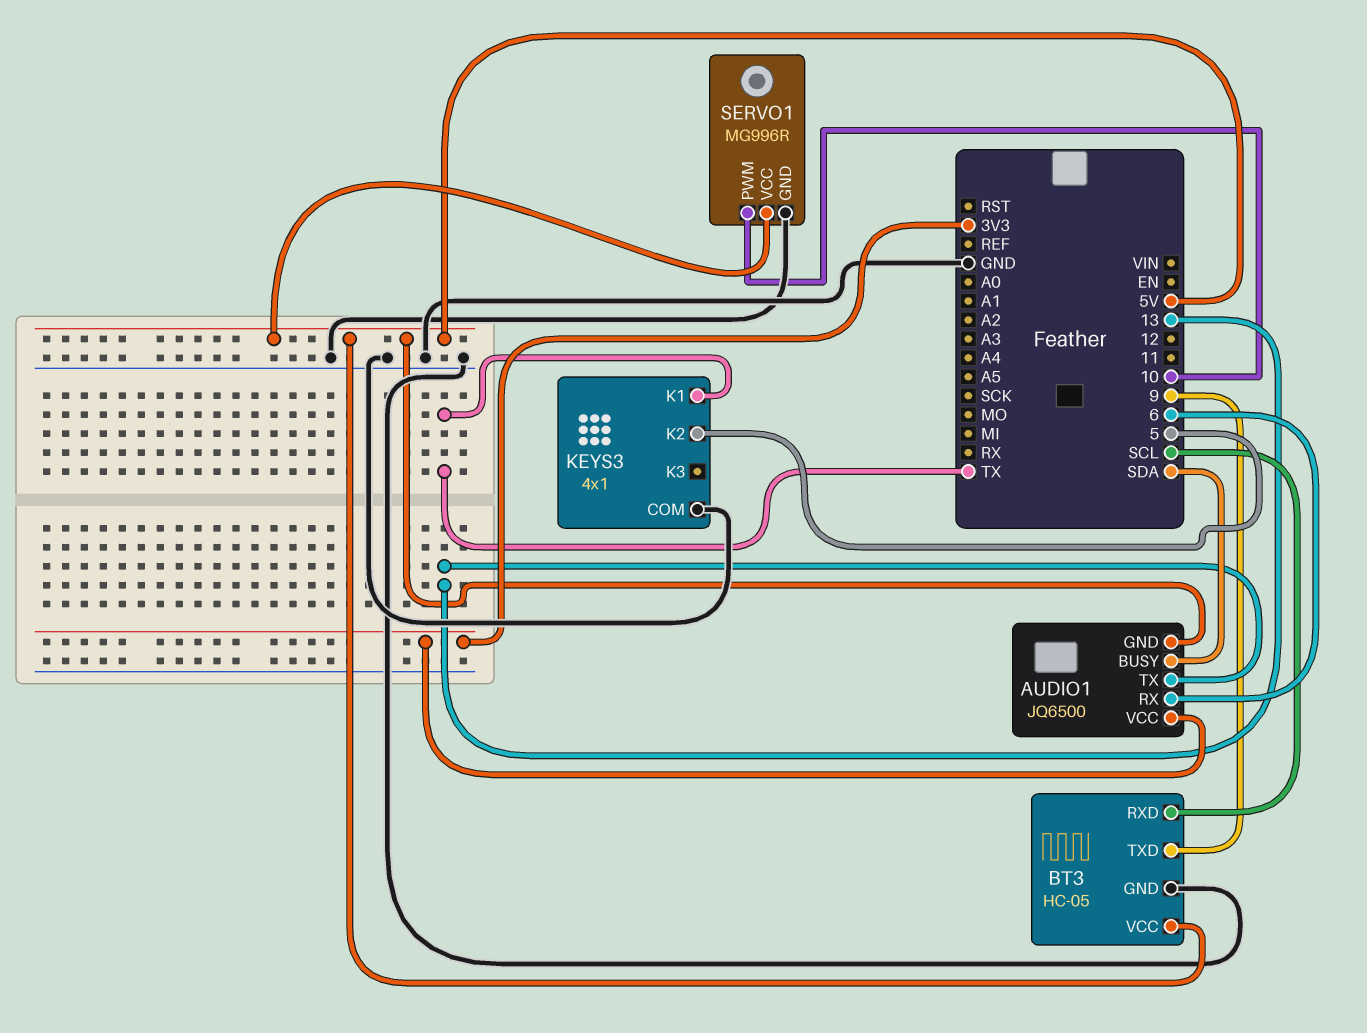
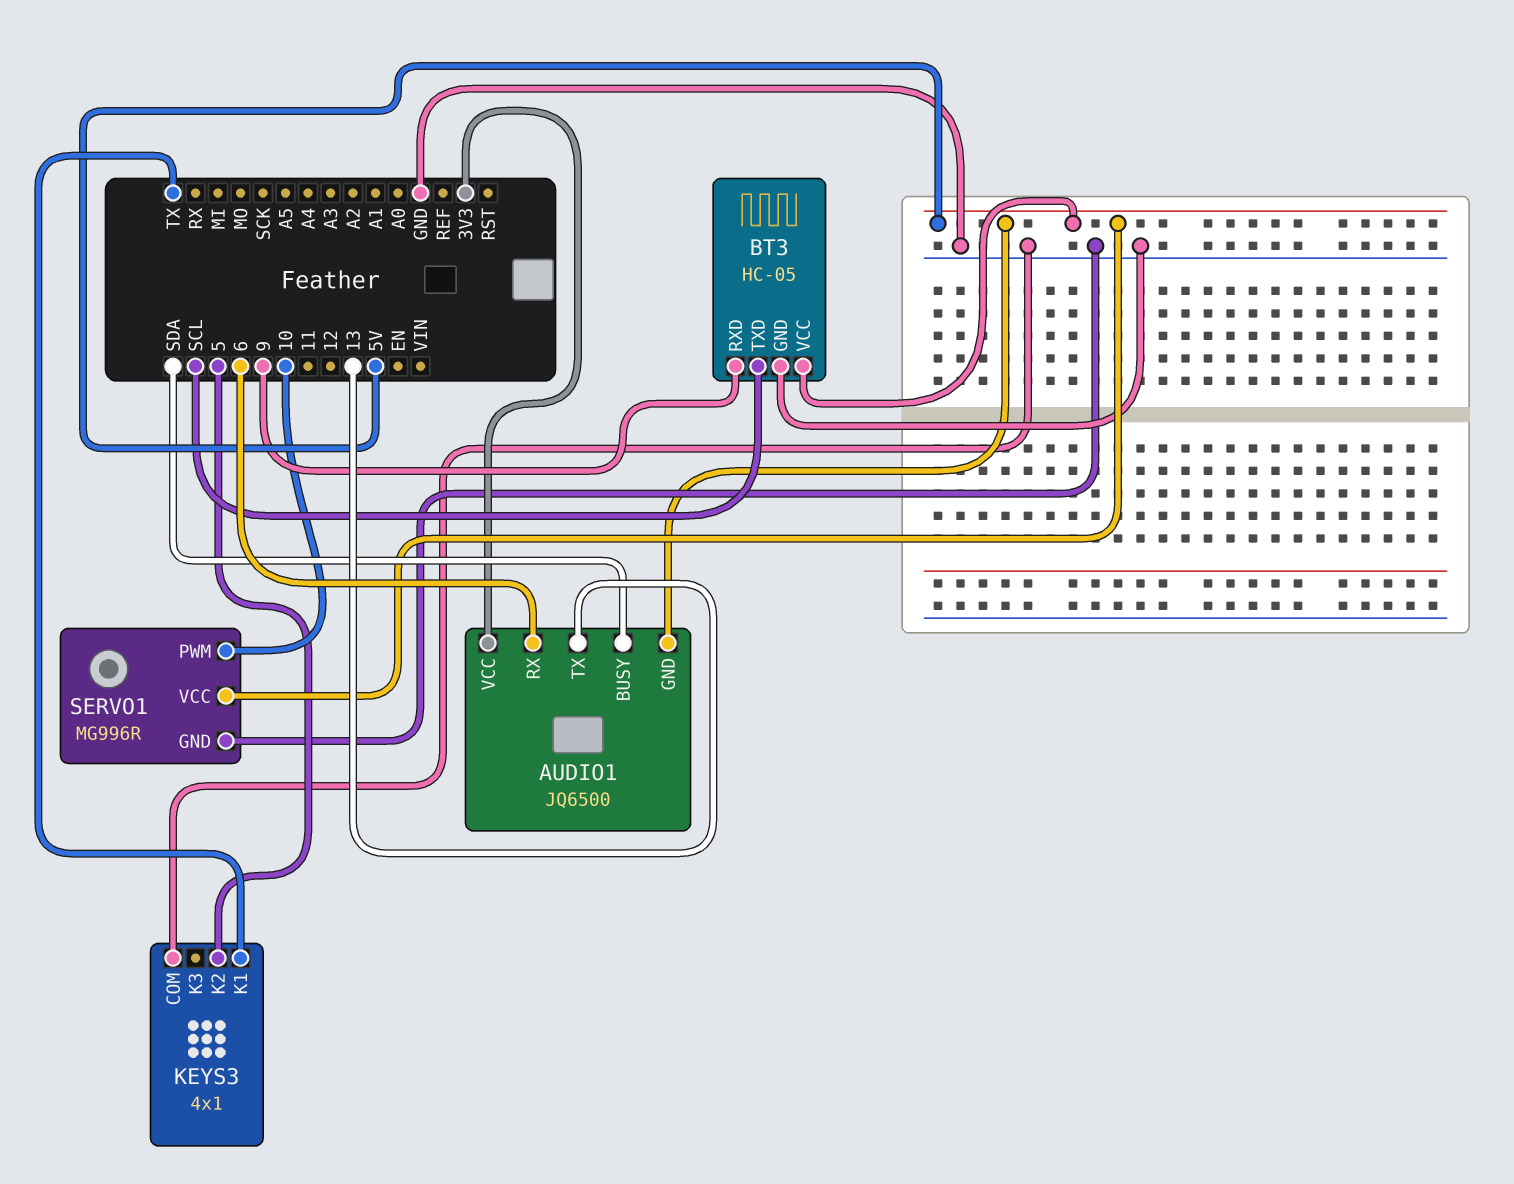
BT3 pin RXD: SCL -> 9
BT3 pin TXD: 9 -> SCL

